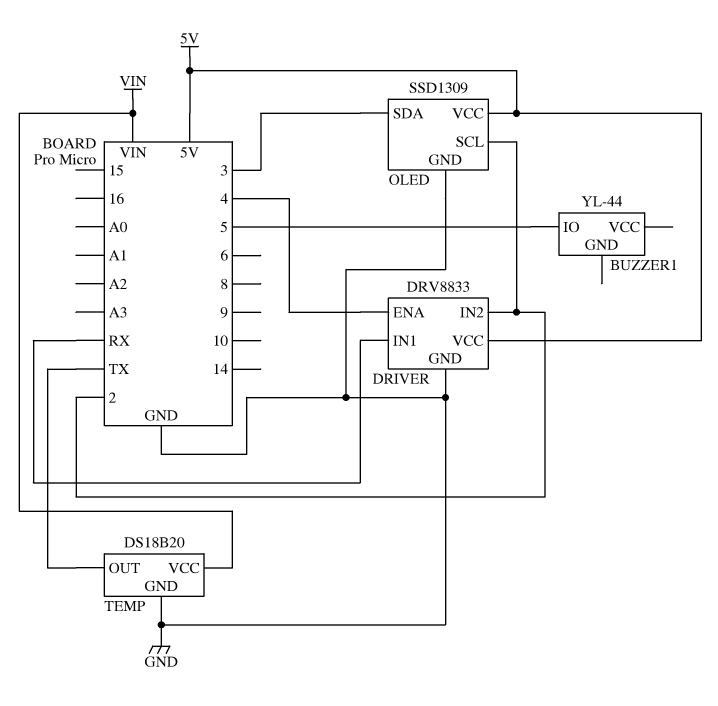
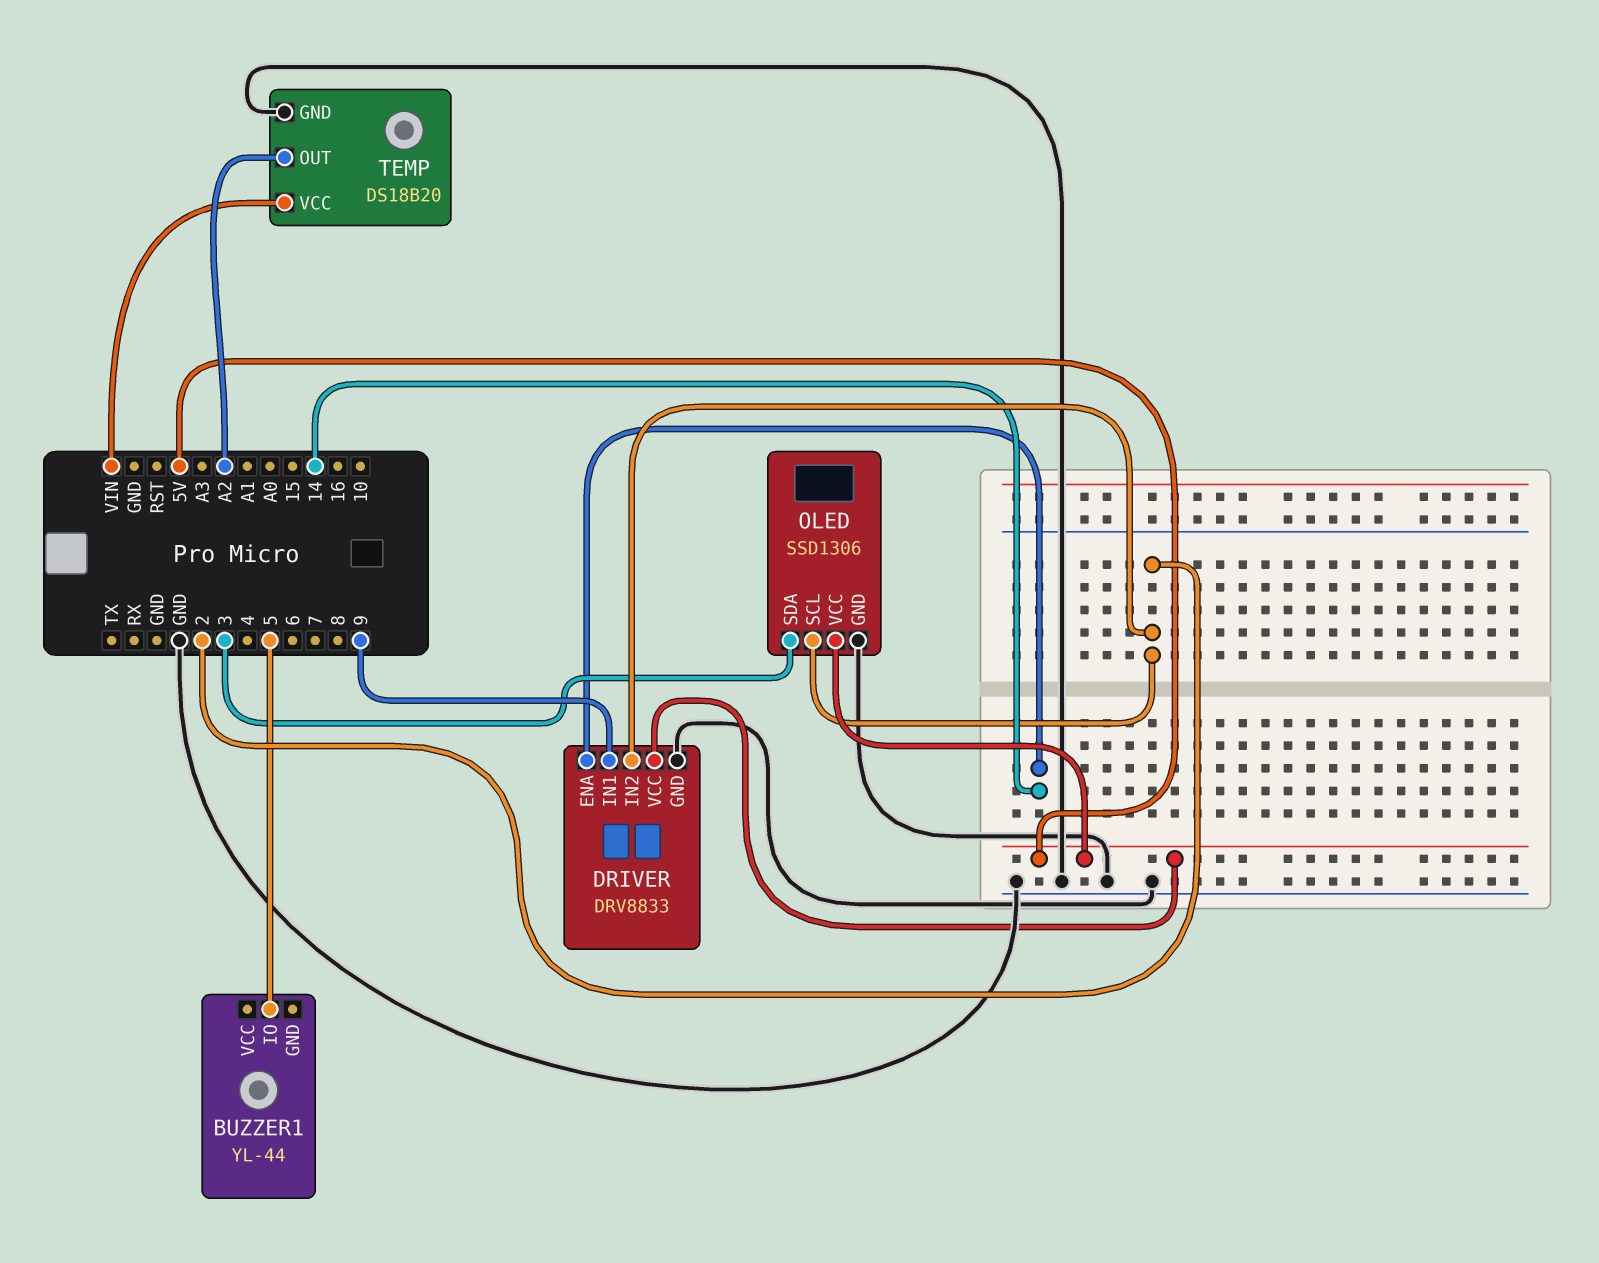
DRIVER pin ENA: 4 -> 14
DRIVER pin IN1: RX -> 9
OLED: SSD1309 -> SSD1306
TEMP pin OUT: TX -> A2

